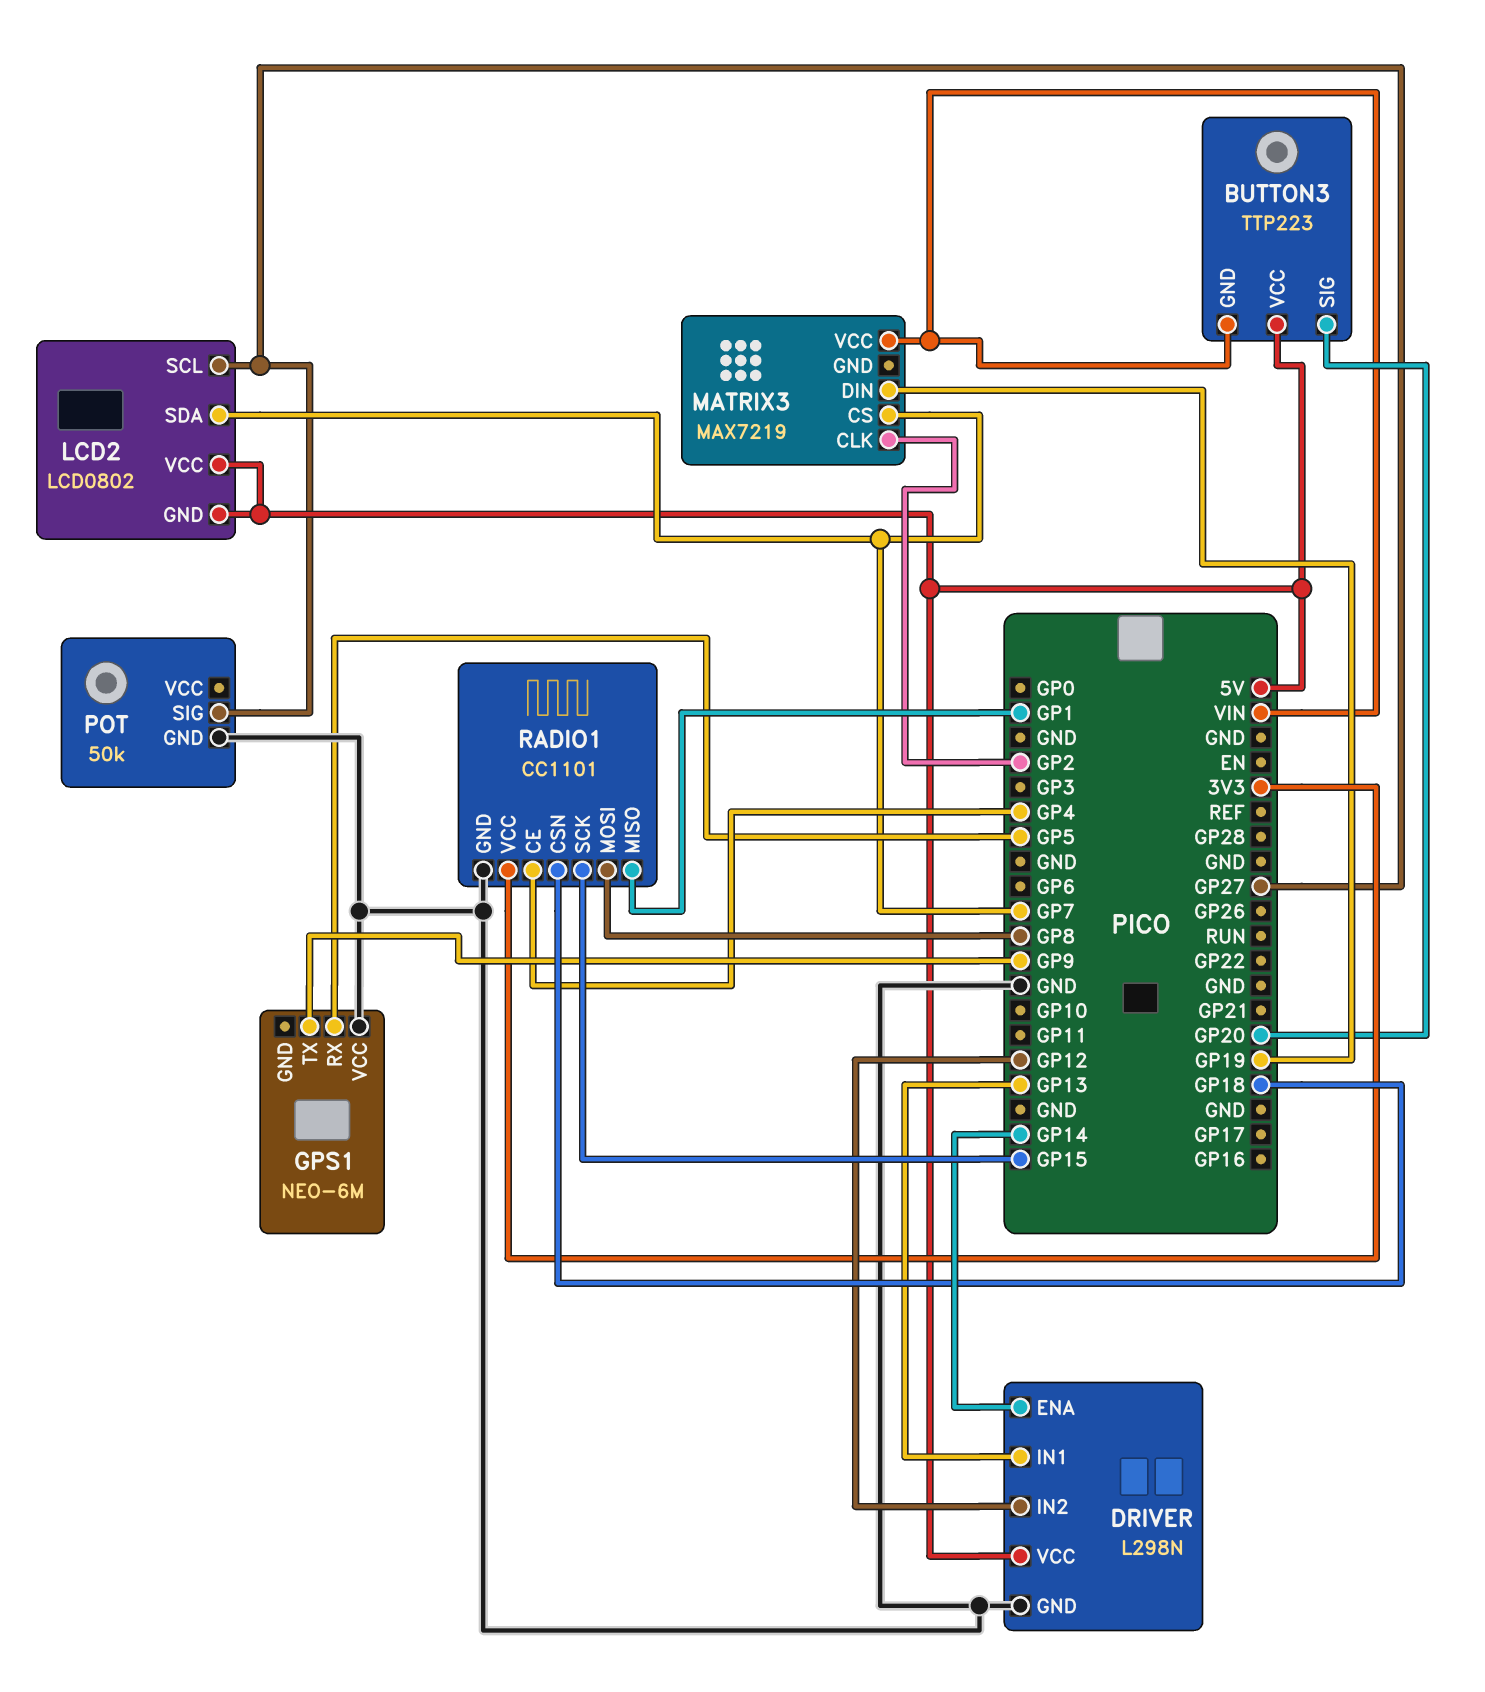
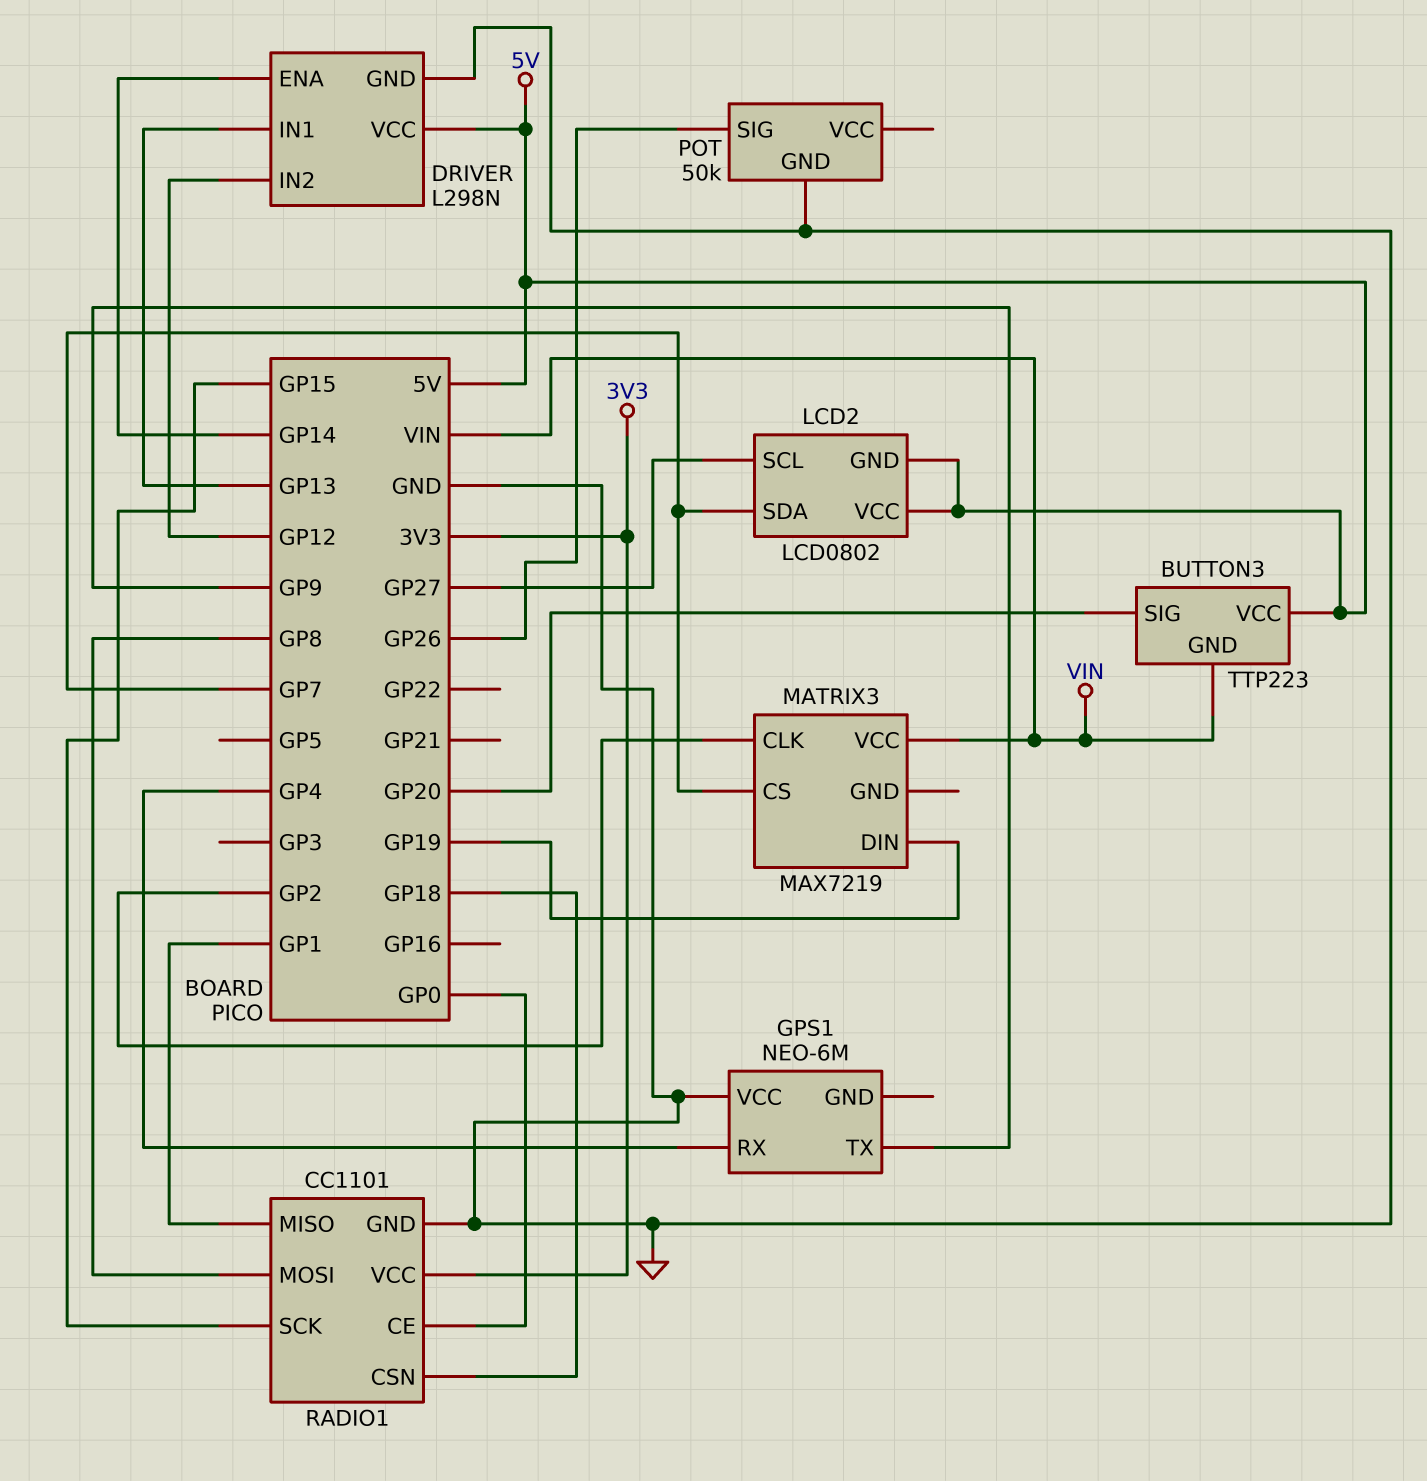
GPS1 pin RX: GP5 -> GP4
POT pin SIG: GP27 -> GP26
RADIO1 pin CE: GP4 -> GP0

